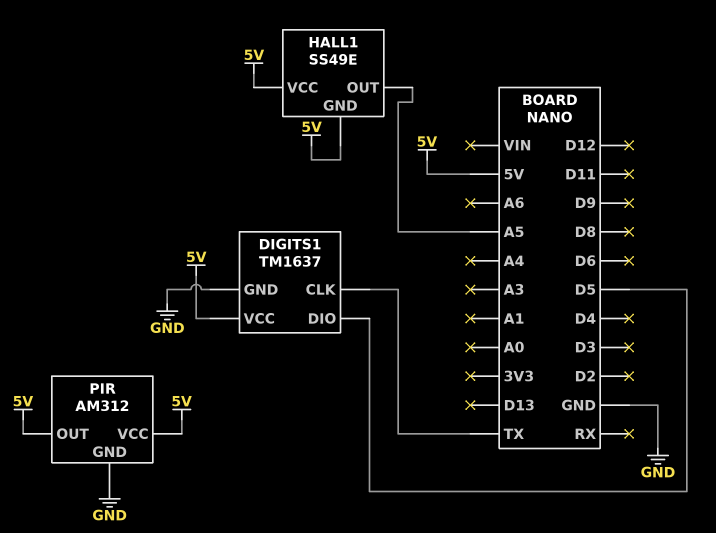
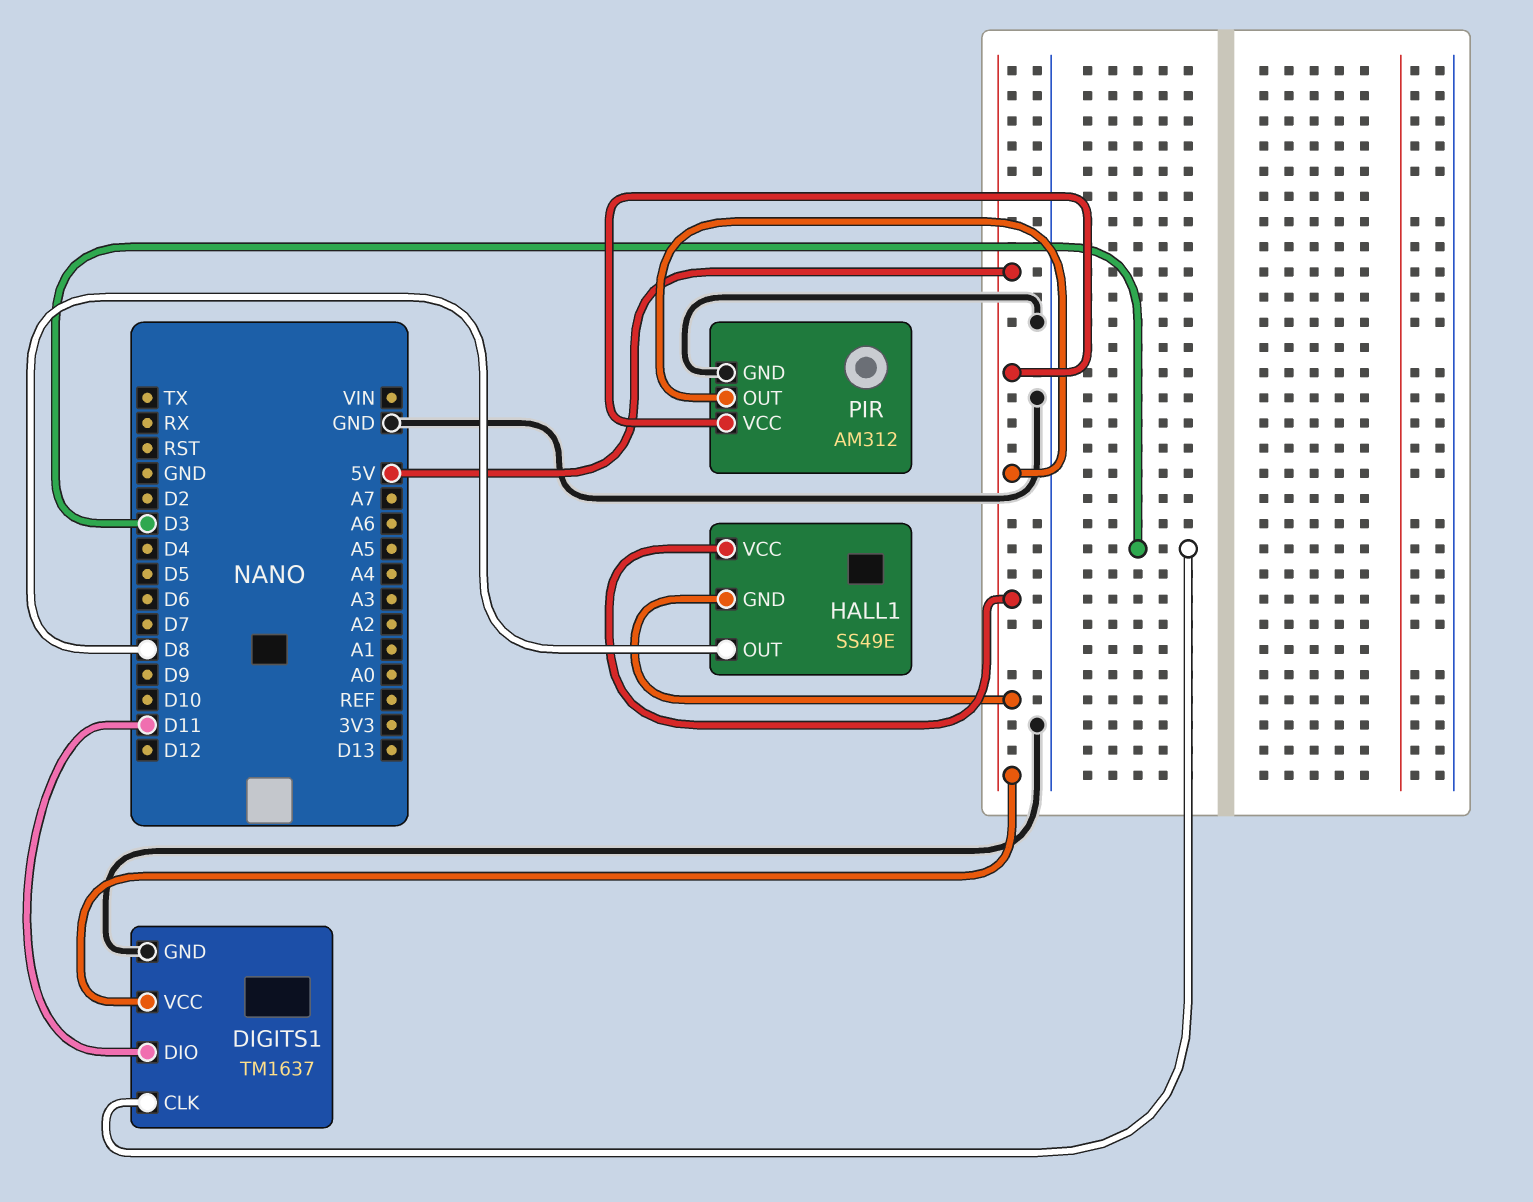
DIGITS1 pin CLK: TX -> D3
DIGITS1 pin DIO: D5 -> D11
HALL1 pin OUT: A5 -> D8

